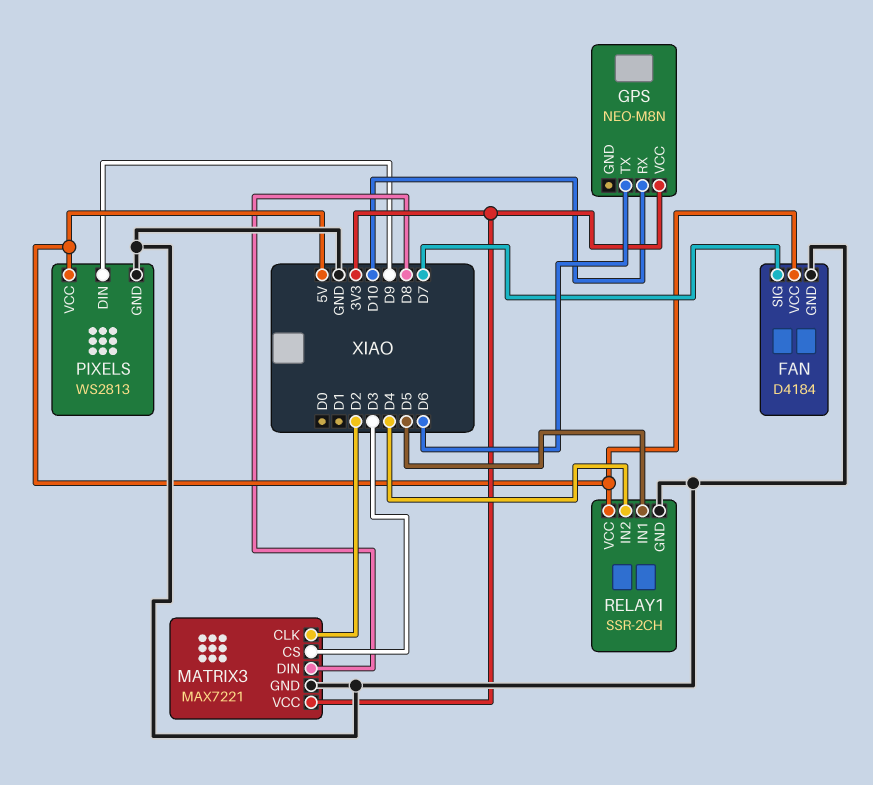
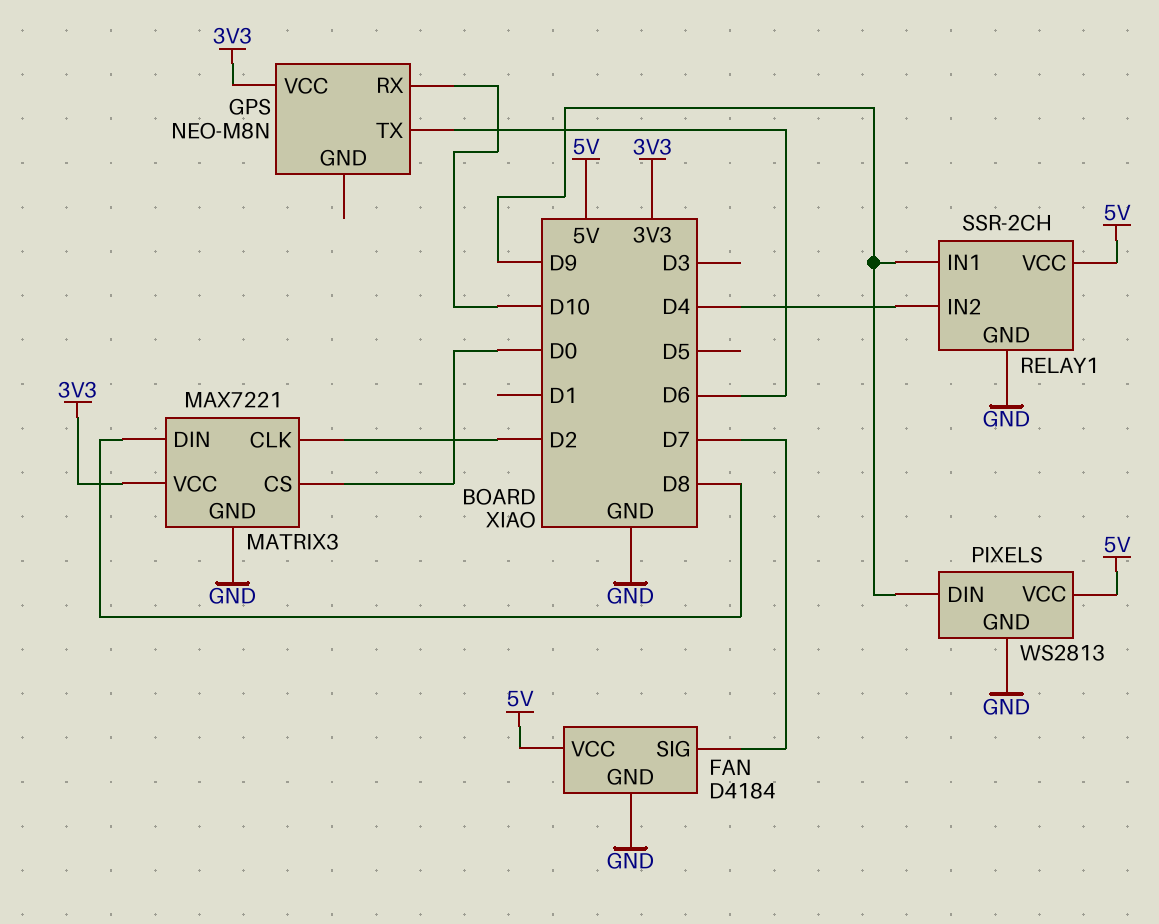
MATRIX3 pin CS: D3 -> D0
RELAY1 pin IN1: D5 -> D9

